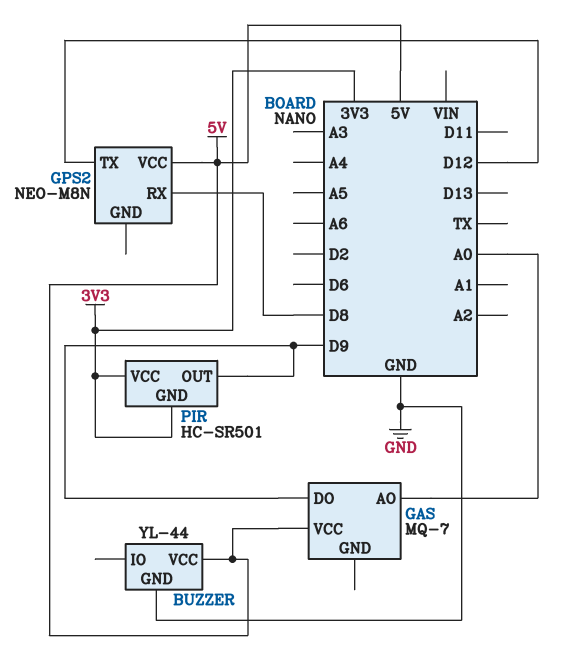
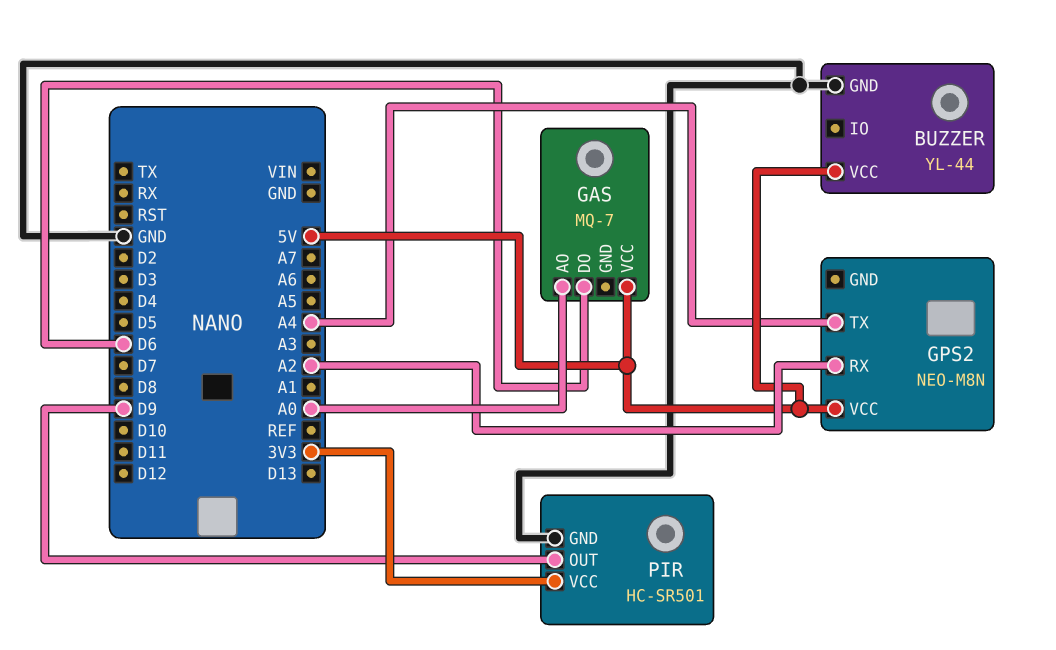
GAS pin DO: D9 -> D6
GPS2 pin RX: D8 -> A2
GPS2 pin TX: D12 -> A4
PIR pin GND: 3V3 -> GND

